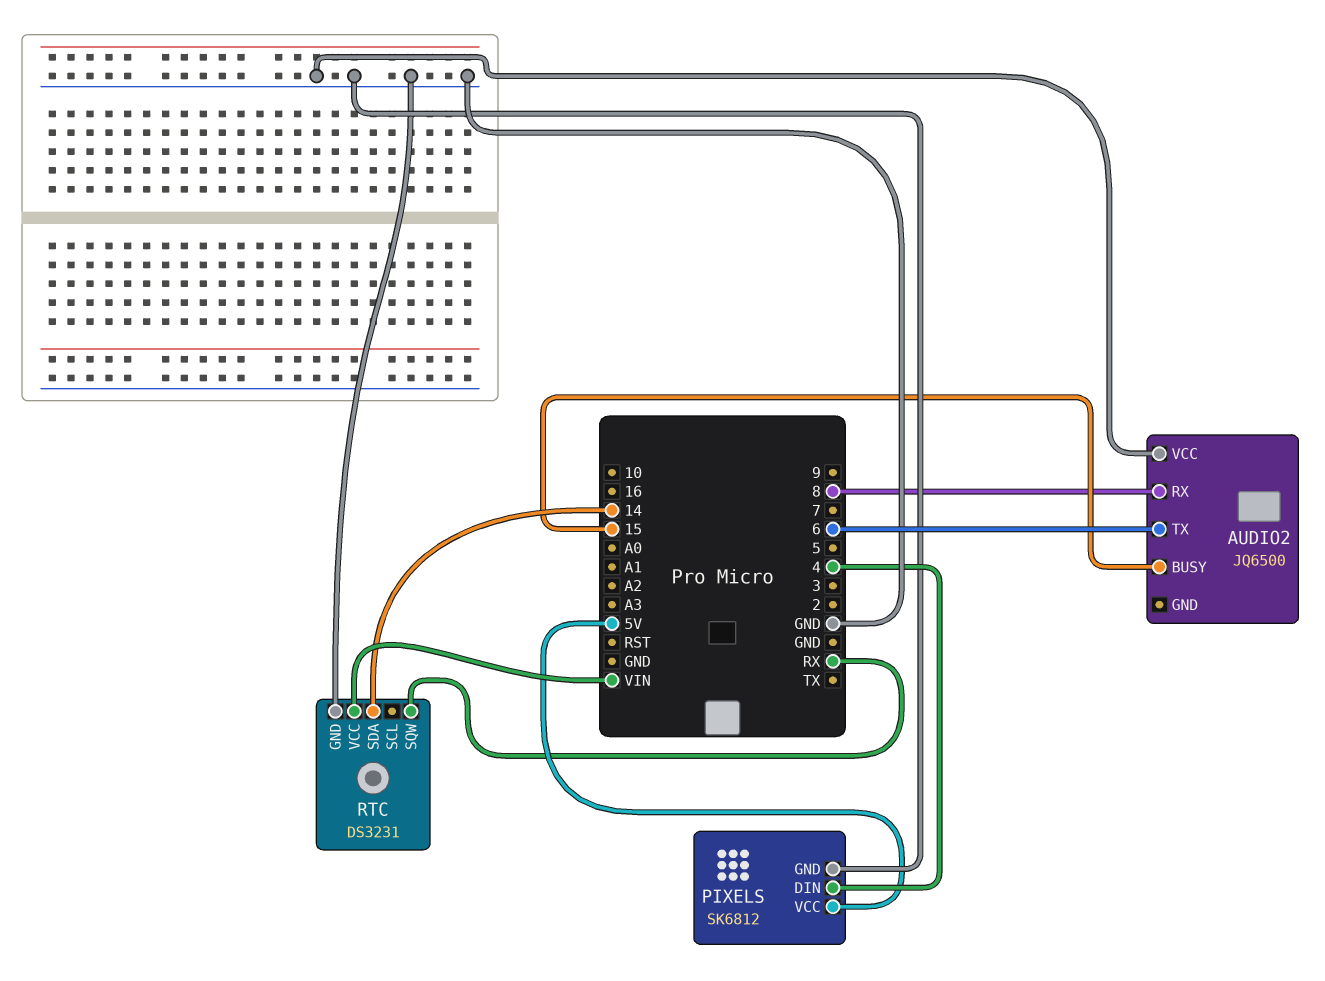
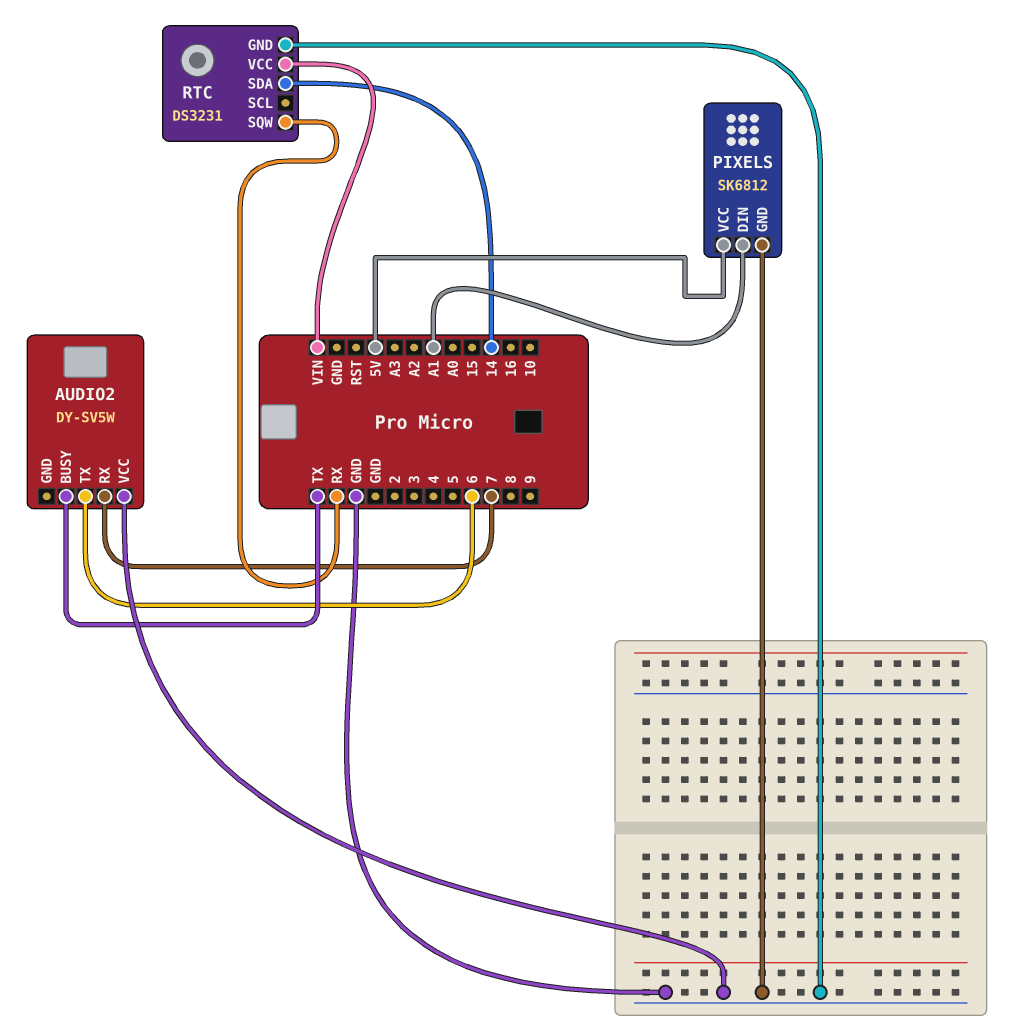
AUDIO2: JQ6500 -> DY-SV5W
AUDIO2 pin BUSY: 15 -> TX
AUDIO2 pin RX: 8 -> 7
PIXELS pin DIN: 4 -> A1

